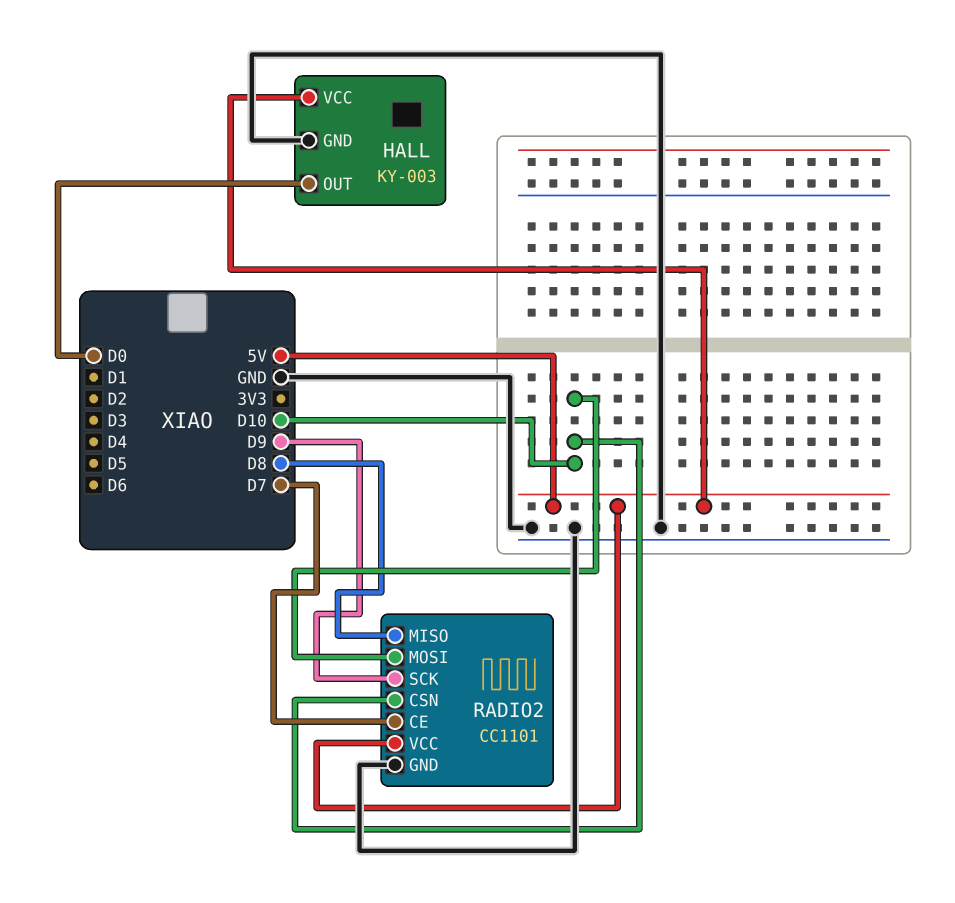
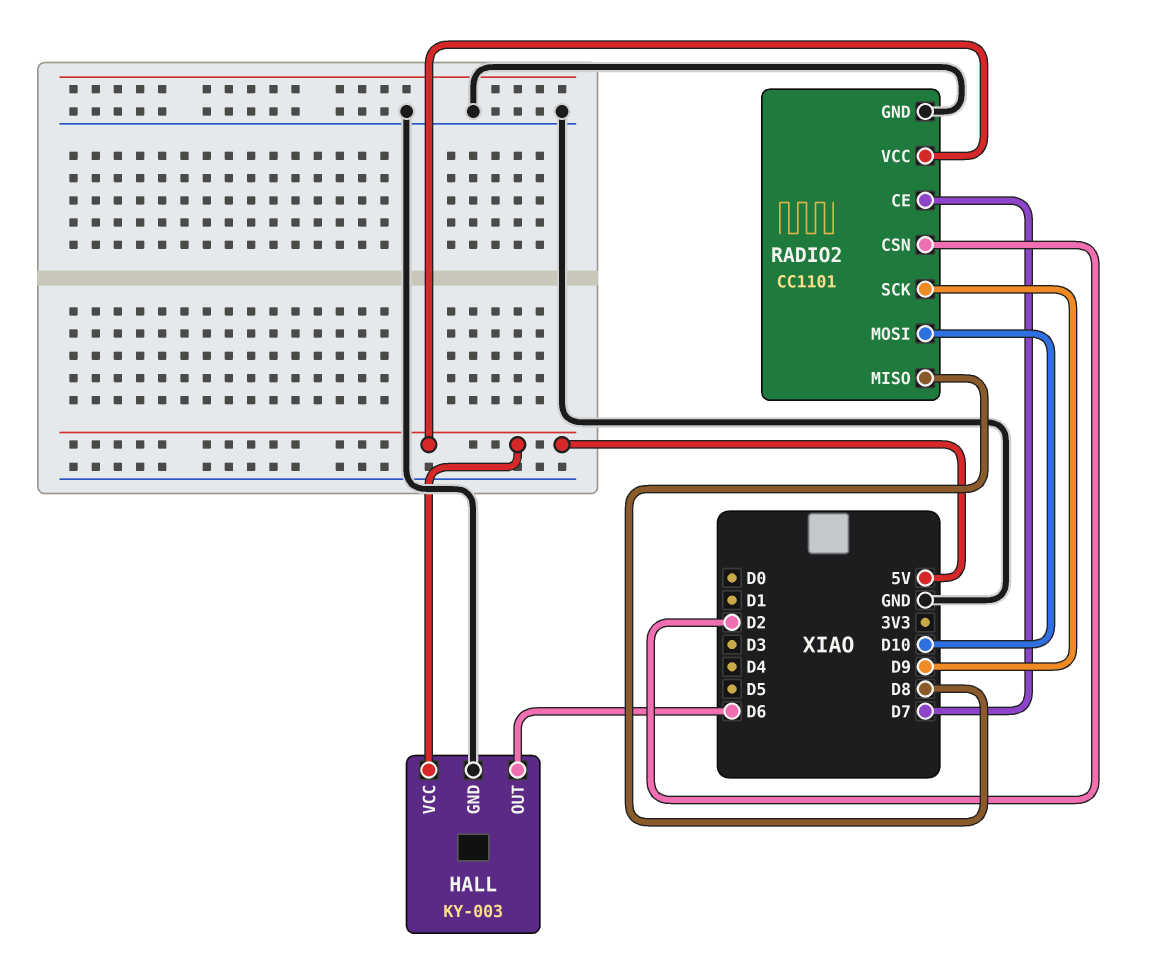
HALL pin OUT: D0 -> D6
RADIO2 pin CSN: D10 -> D2

